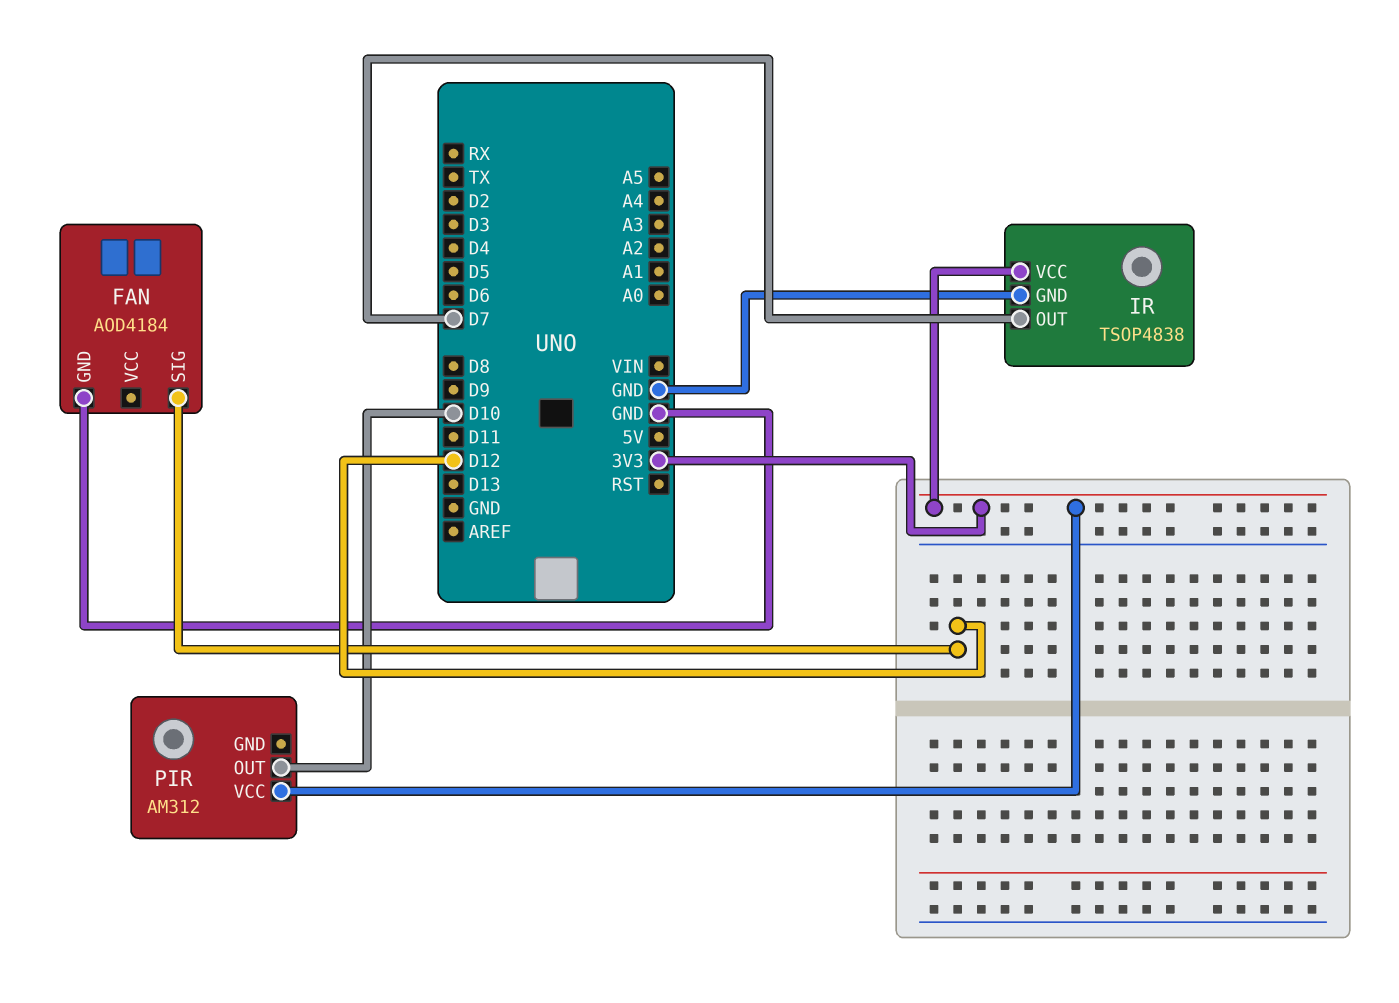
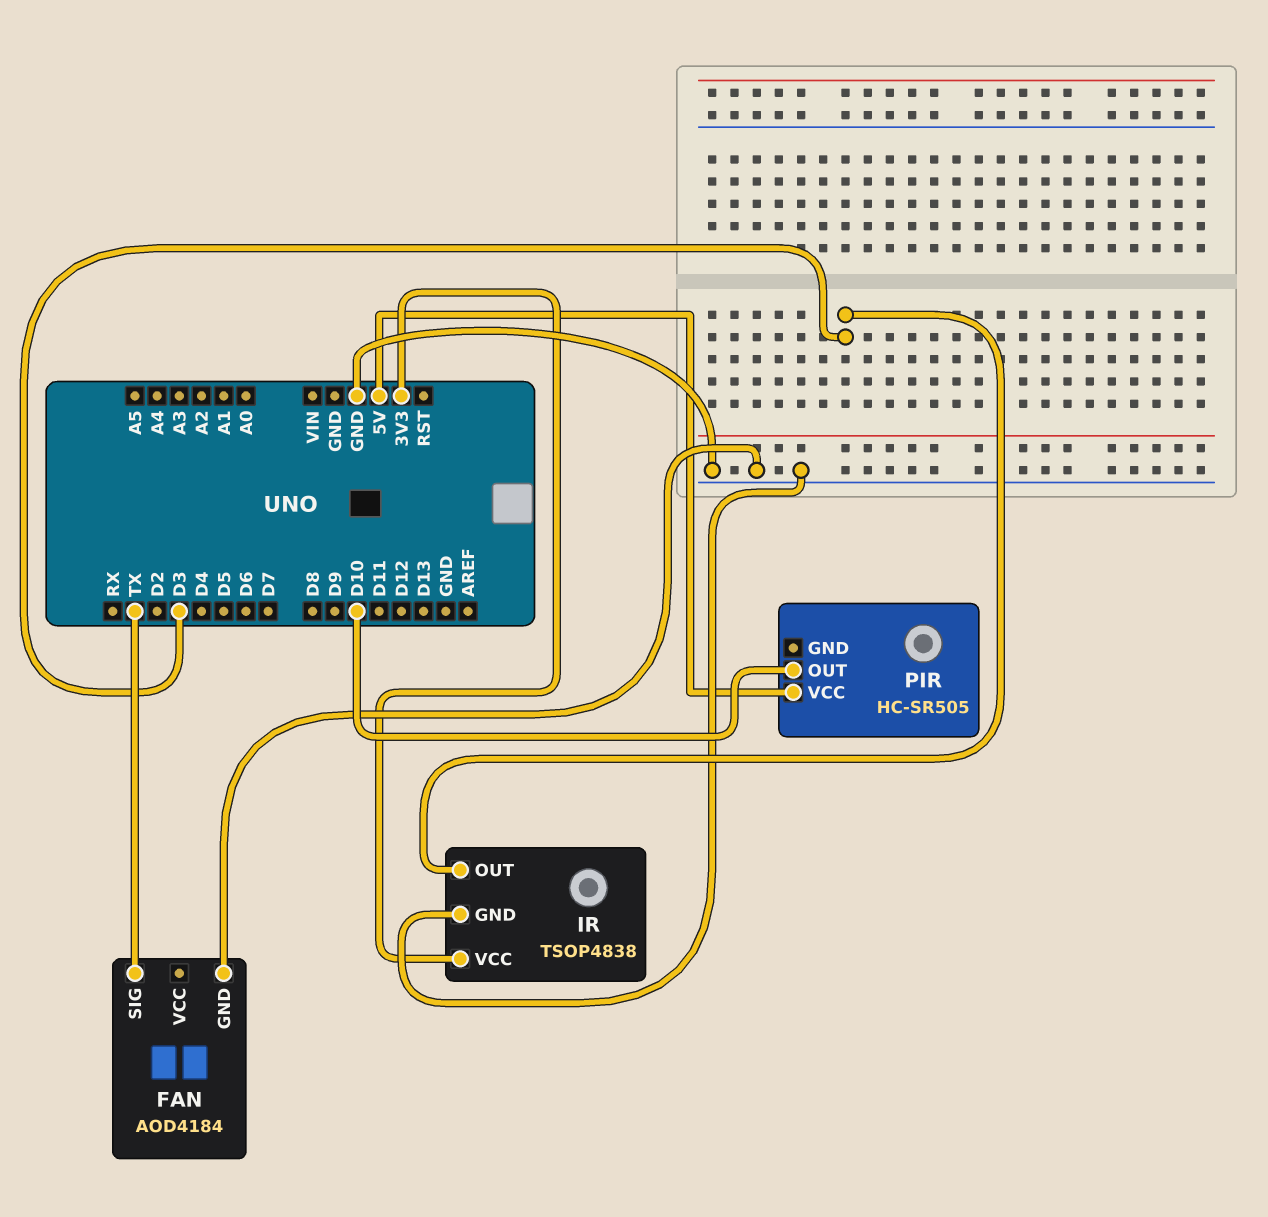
FAN pin SIG: D12 -> TX
IR pin OUT: D7 -> D3
PIR: AM312 -> HC-SR505
PIR pin VCC: 3V3 -> 5V

